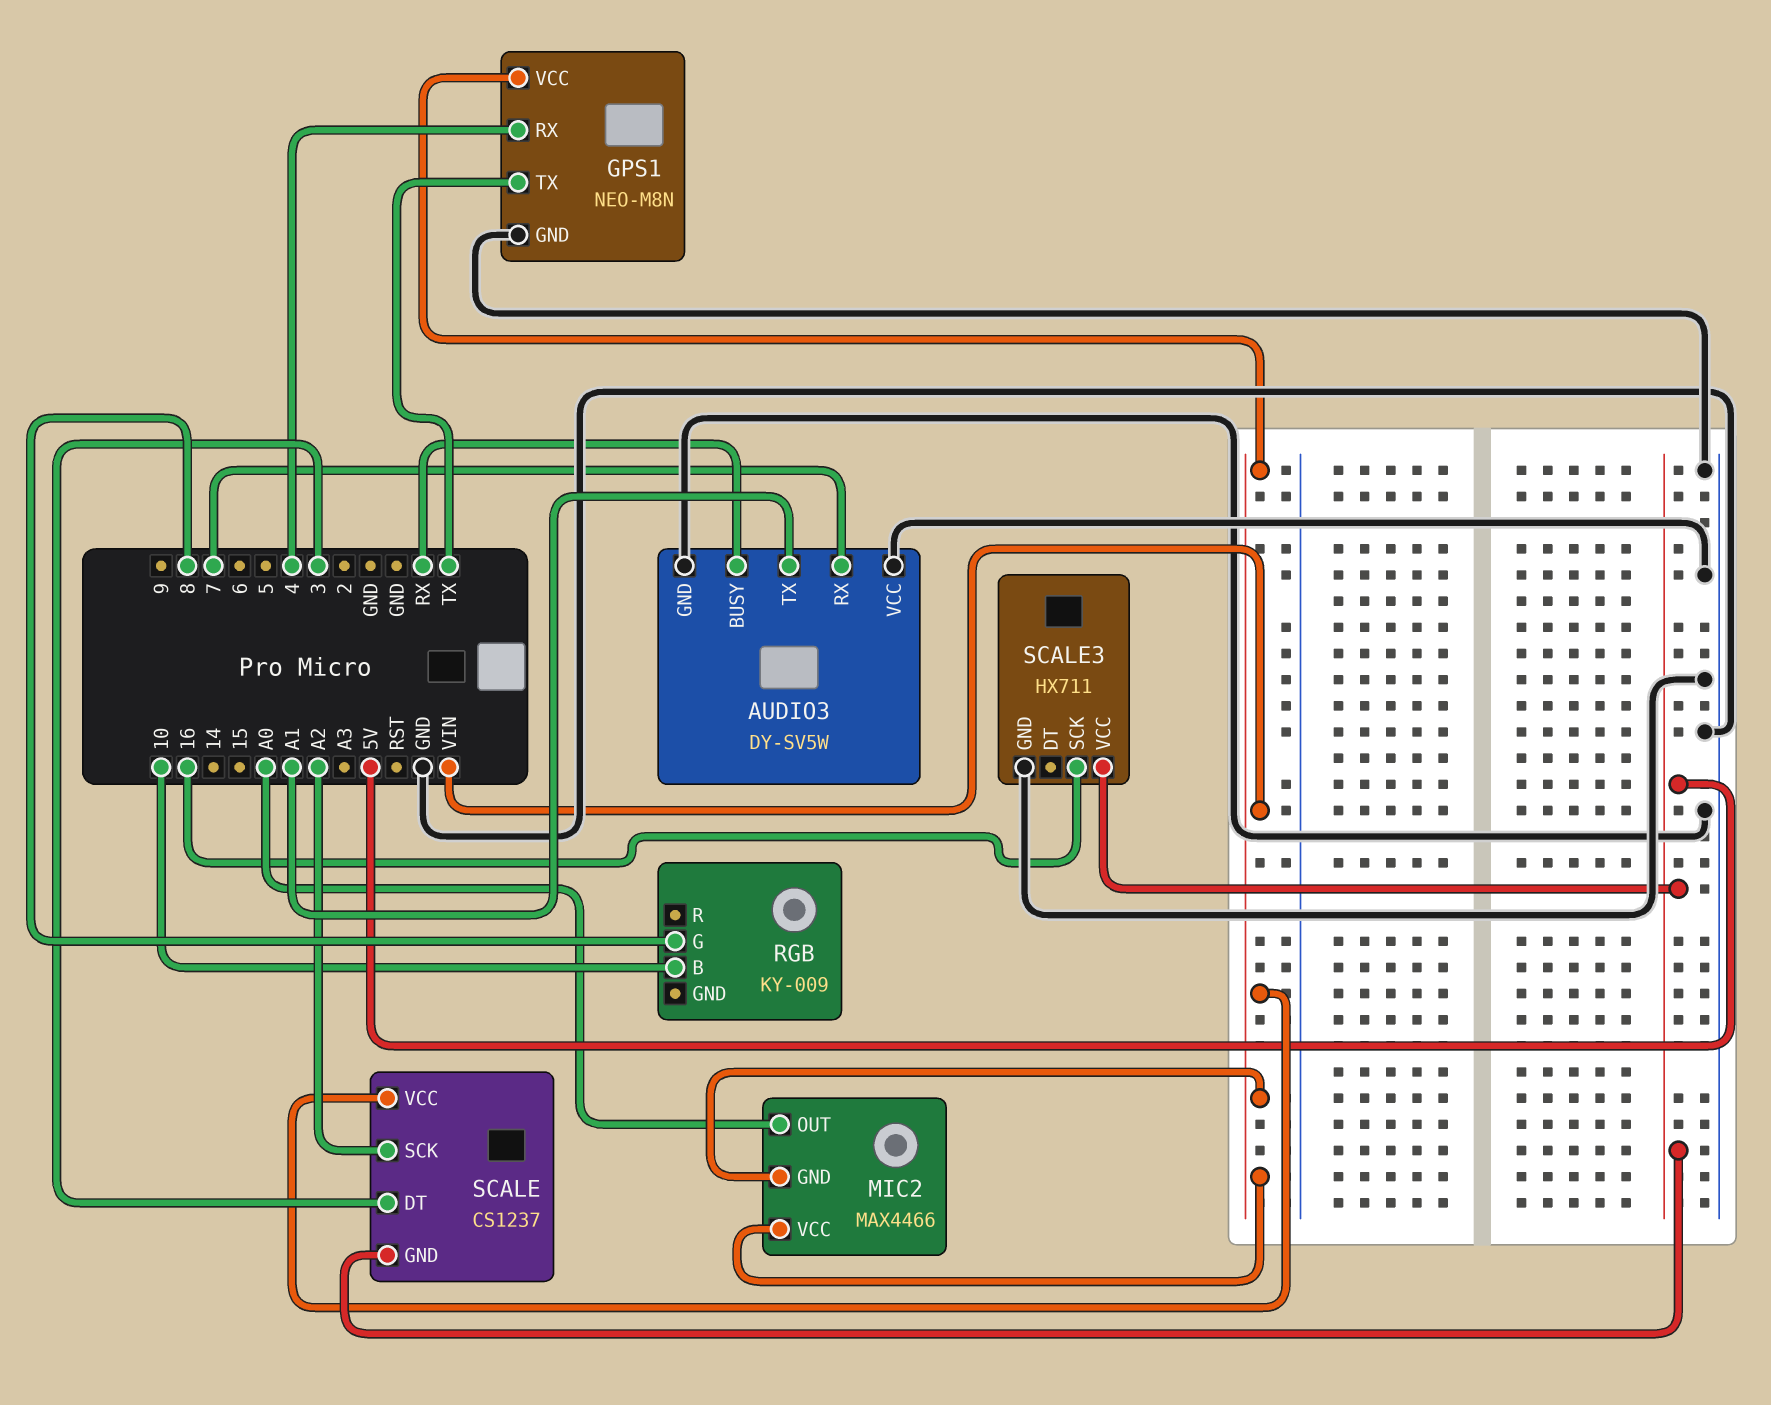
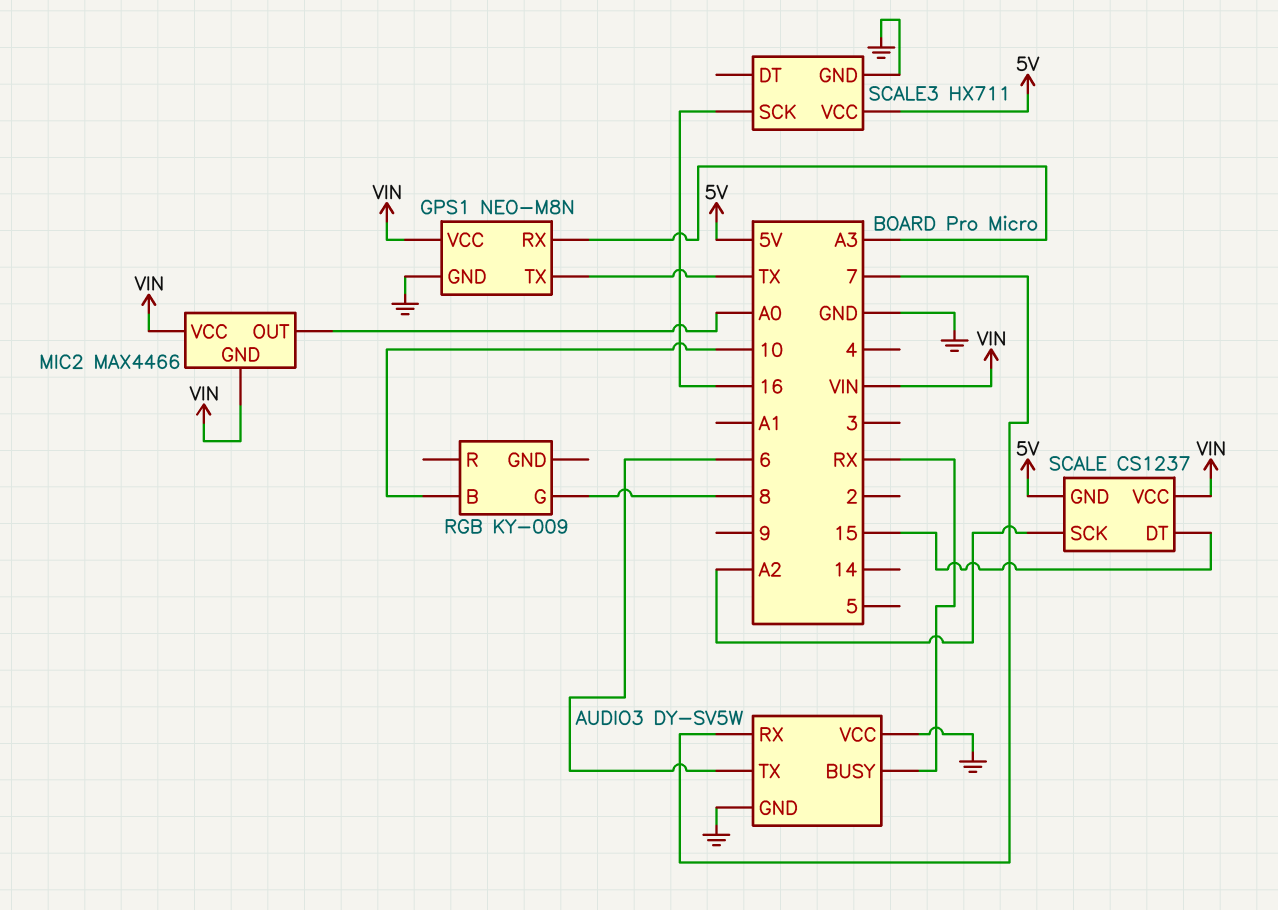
AUDIO3 pin TX: A1 -> 6
GPS1 pin RX: 4 -> A3
SCALE pin DT: 3 -> 15

